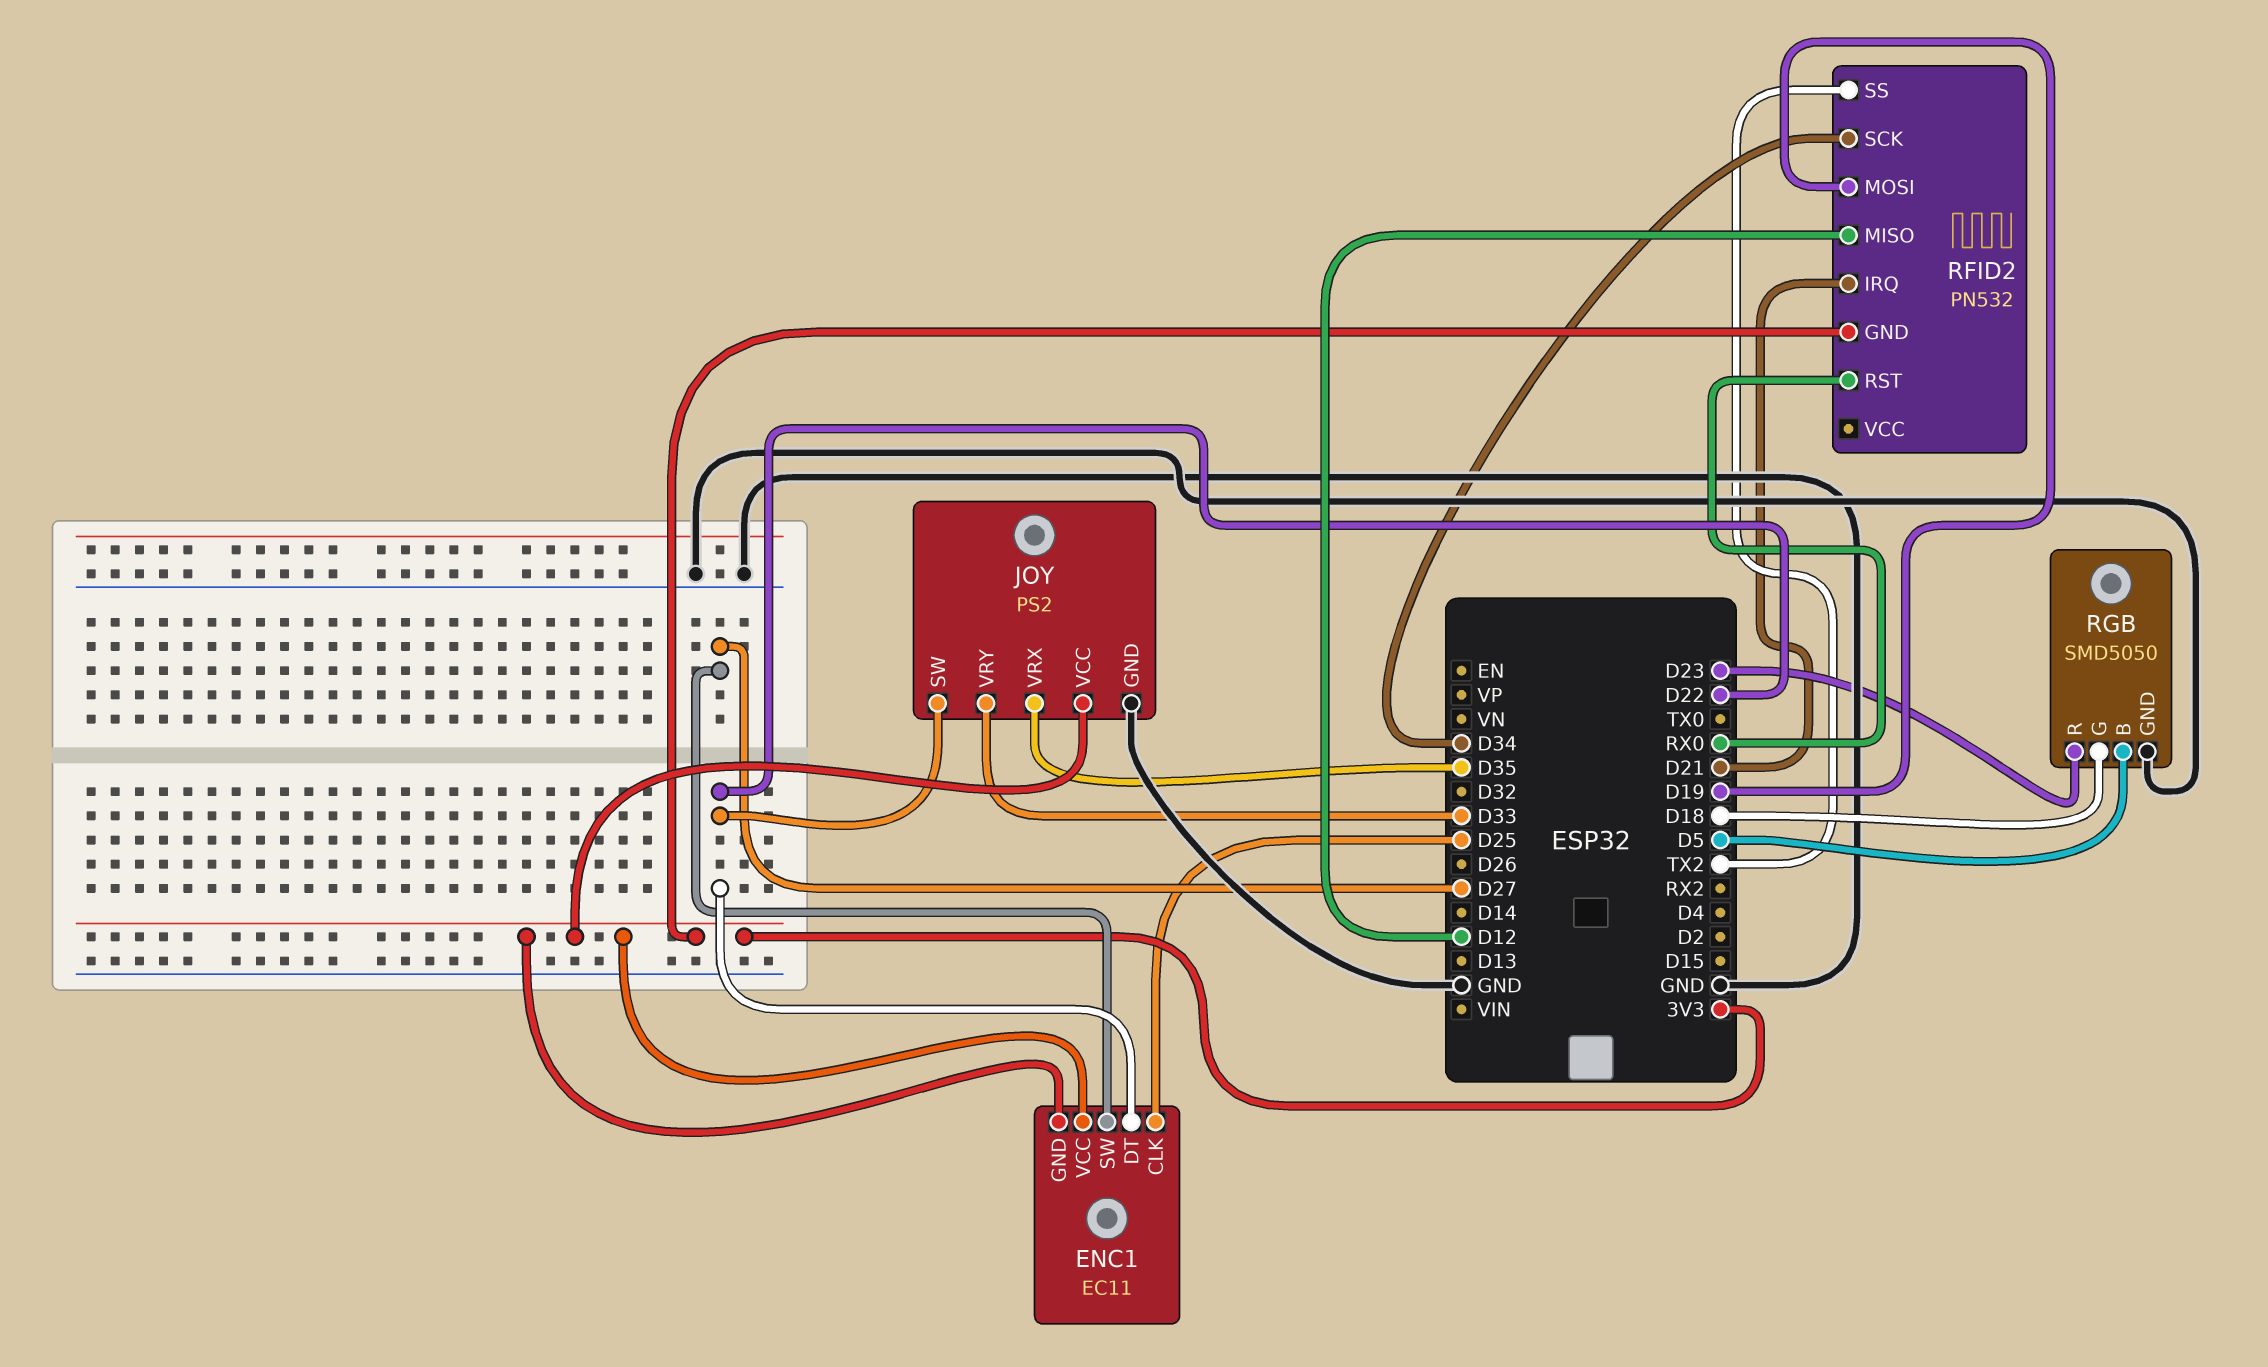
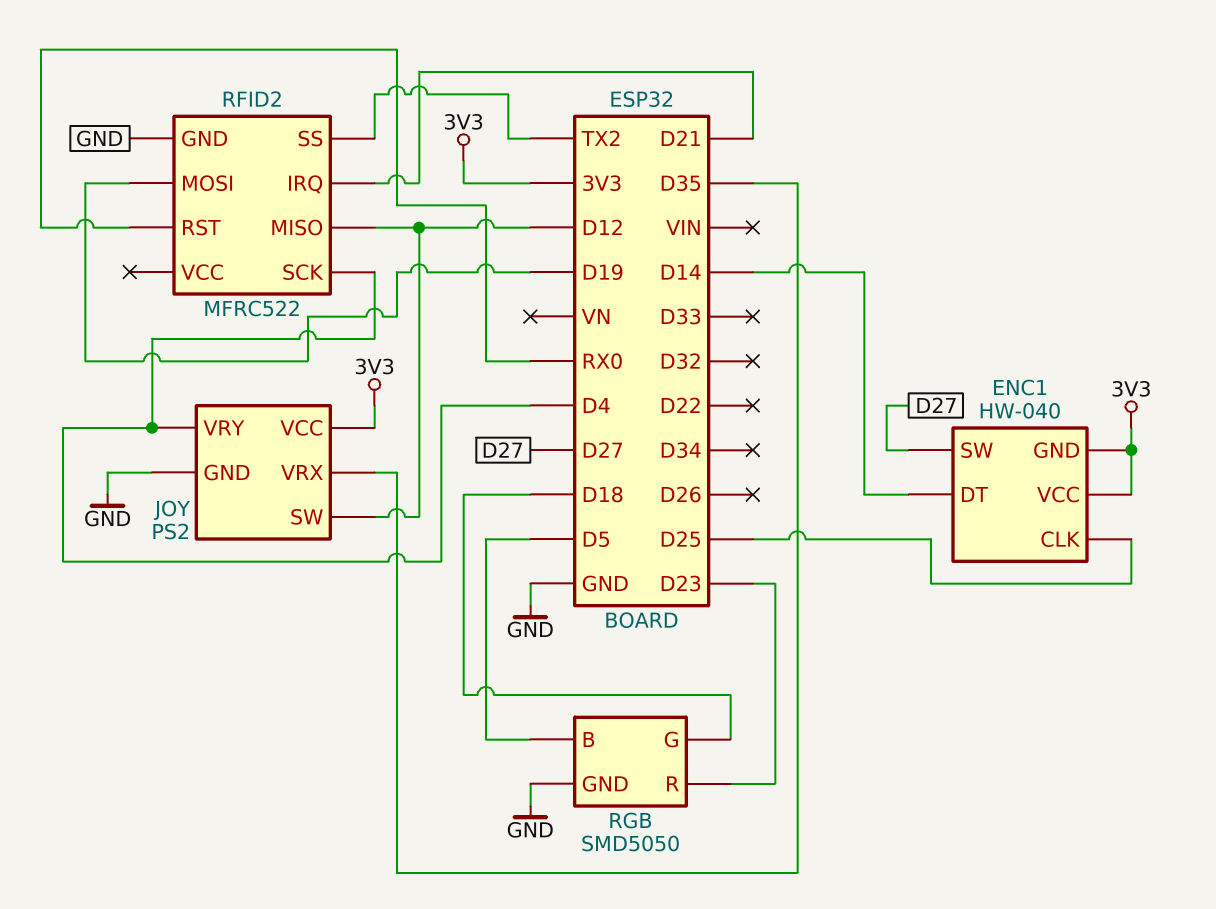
ENC1: EC11 -> HW-040
ENC1 pin DT: D22 -> D14
JOY pin SW: D22 -> D12
JOY pin VRY: D33 -> D4
RFID2: PN532 -> MFRC522
RFID2 pin GND: 3V3 -> GND
RFID2 pin SCK: D34 -> D4

